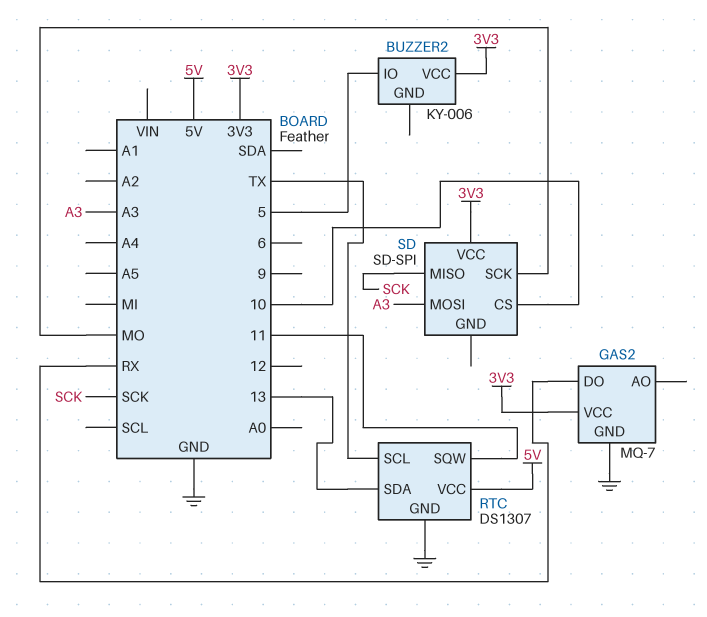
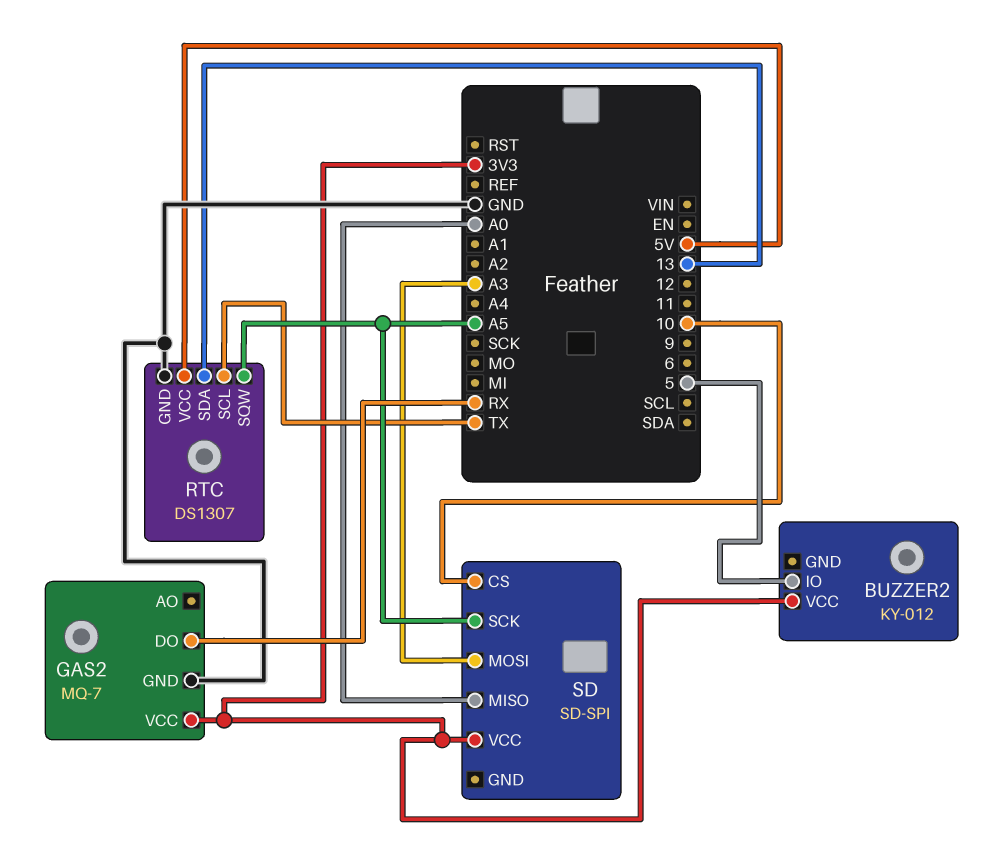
BUZZER2: KY-006 -> KY-012
RTC pin SQW: 11 -> A5
SD pin MISO: SCK -> A0
SD pin SCK: MO -> A5

